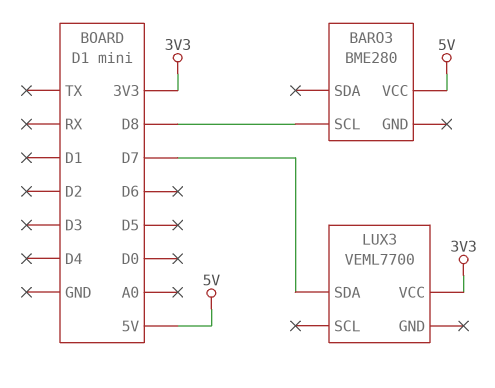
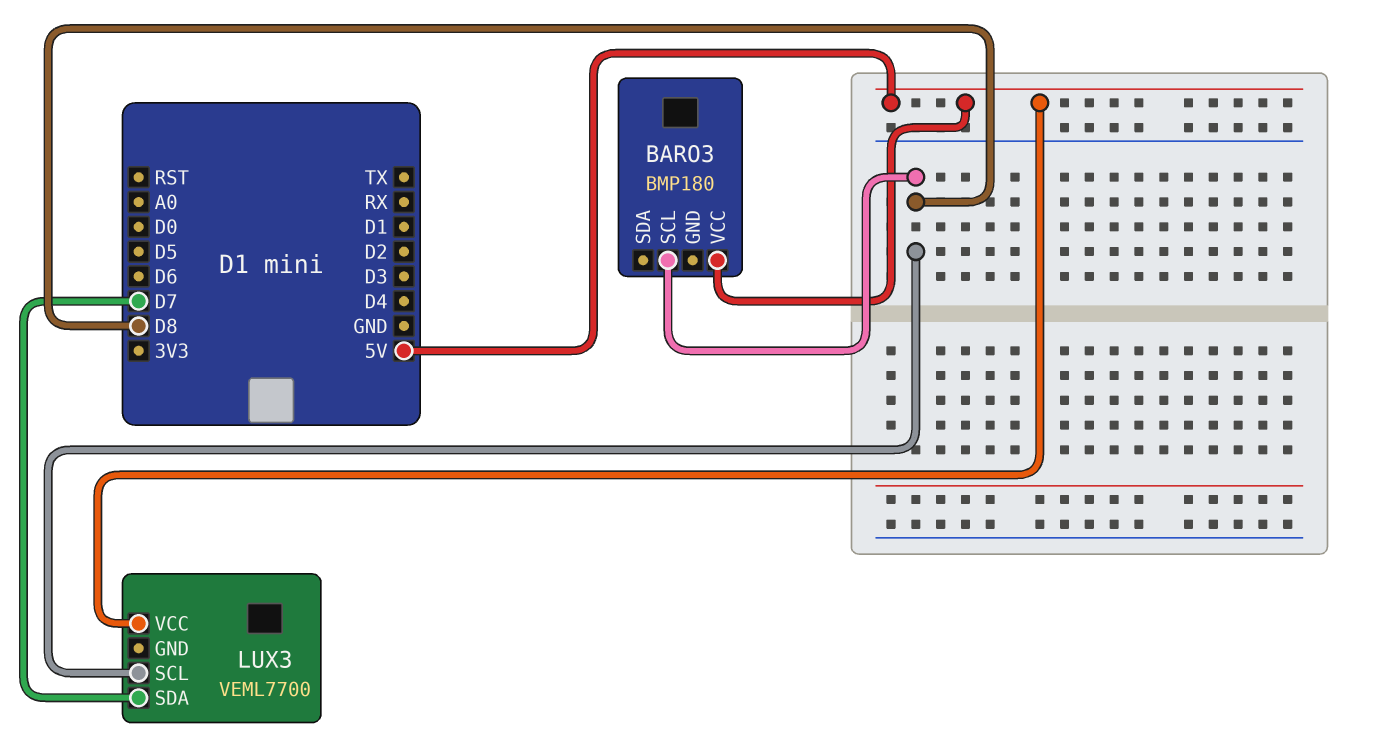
BARO3: BME280 -> BMP180
LUX3 pin SCL: none -> D8
LUX3 pin VCC: 3V3 -> 5V

